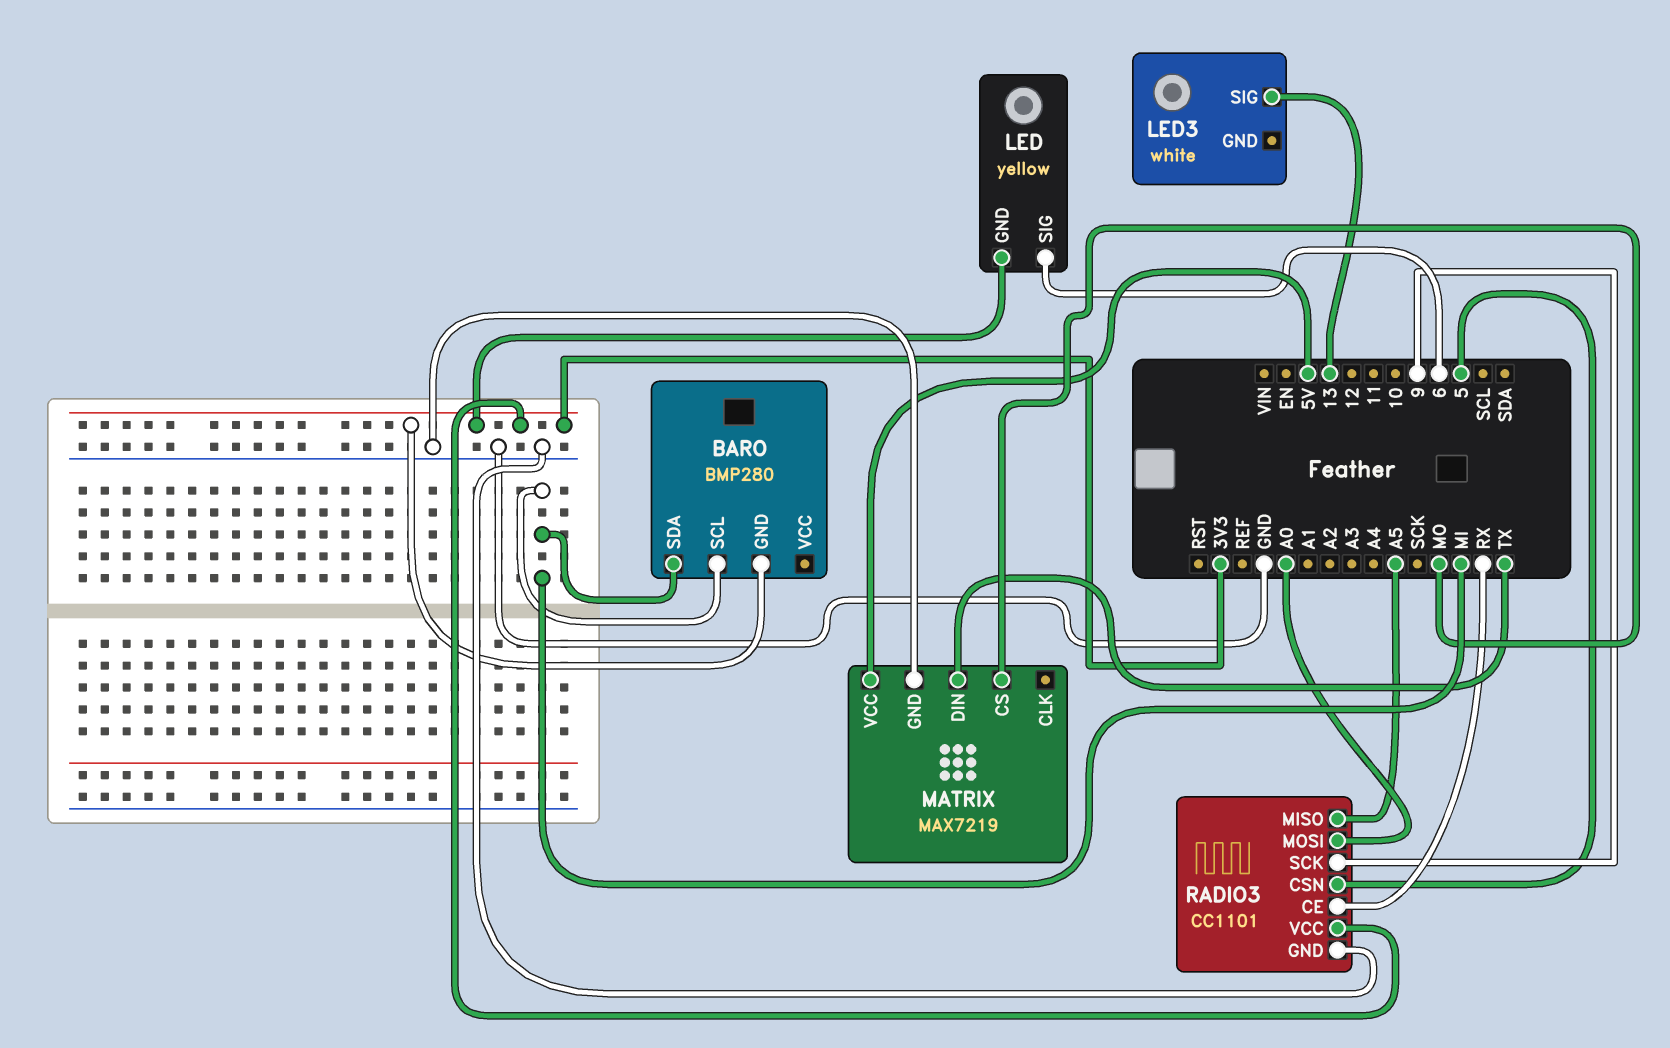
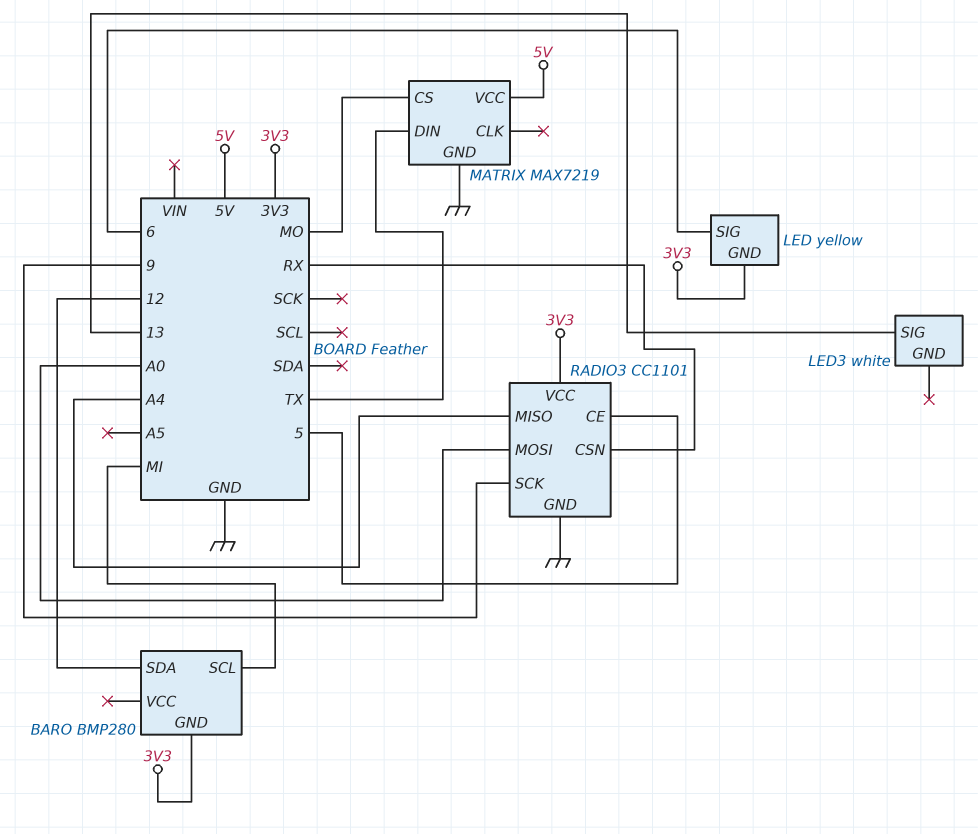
BARO pin SDA: MI -> 12
RADIO3 pin CE: RX -> 5
RADIO3 pin CSN: 5 -> RX
RADIO3 pin MISO: A5 -> A4

